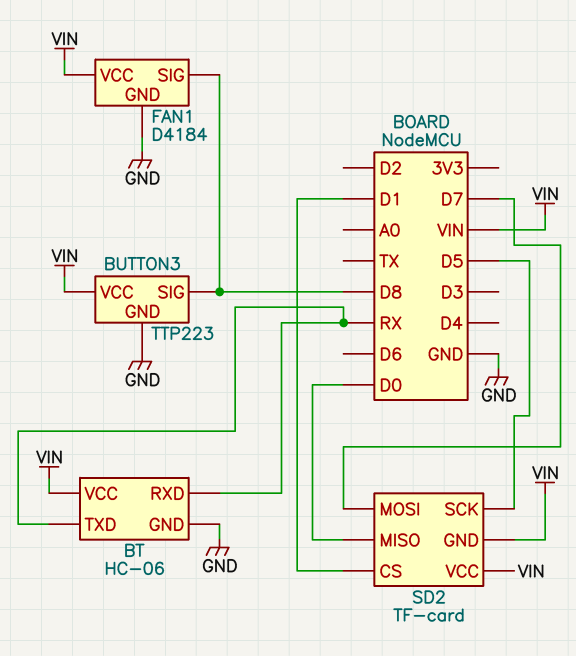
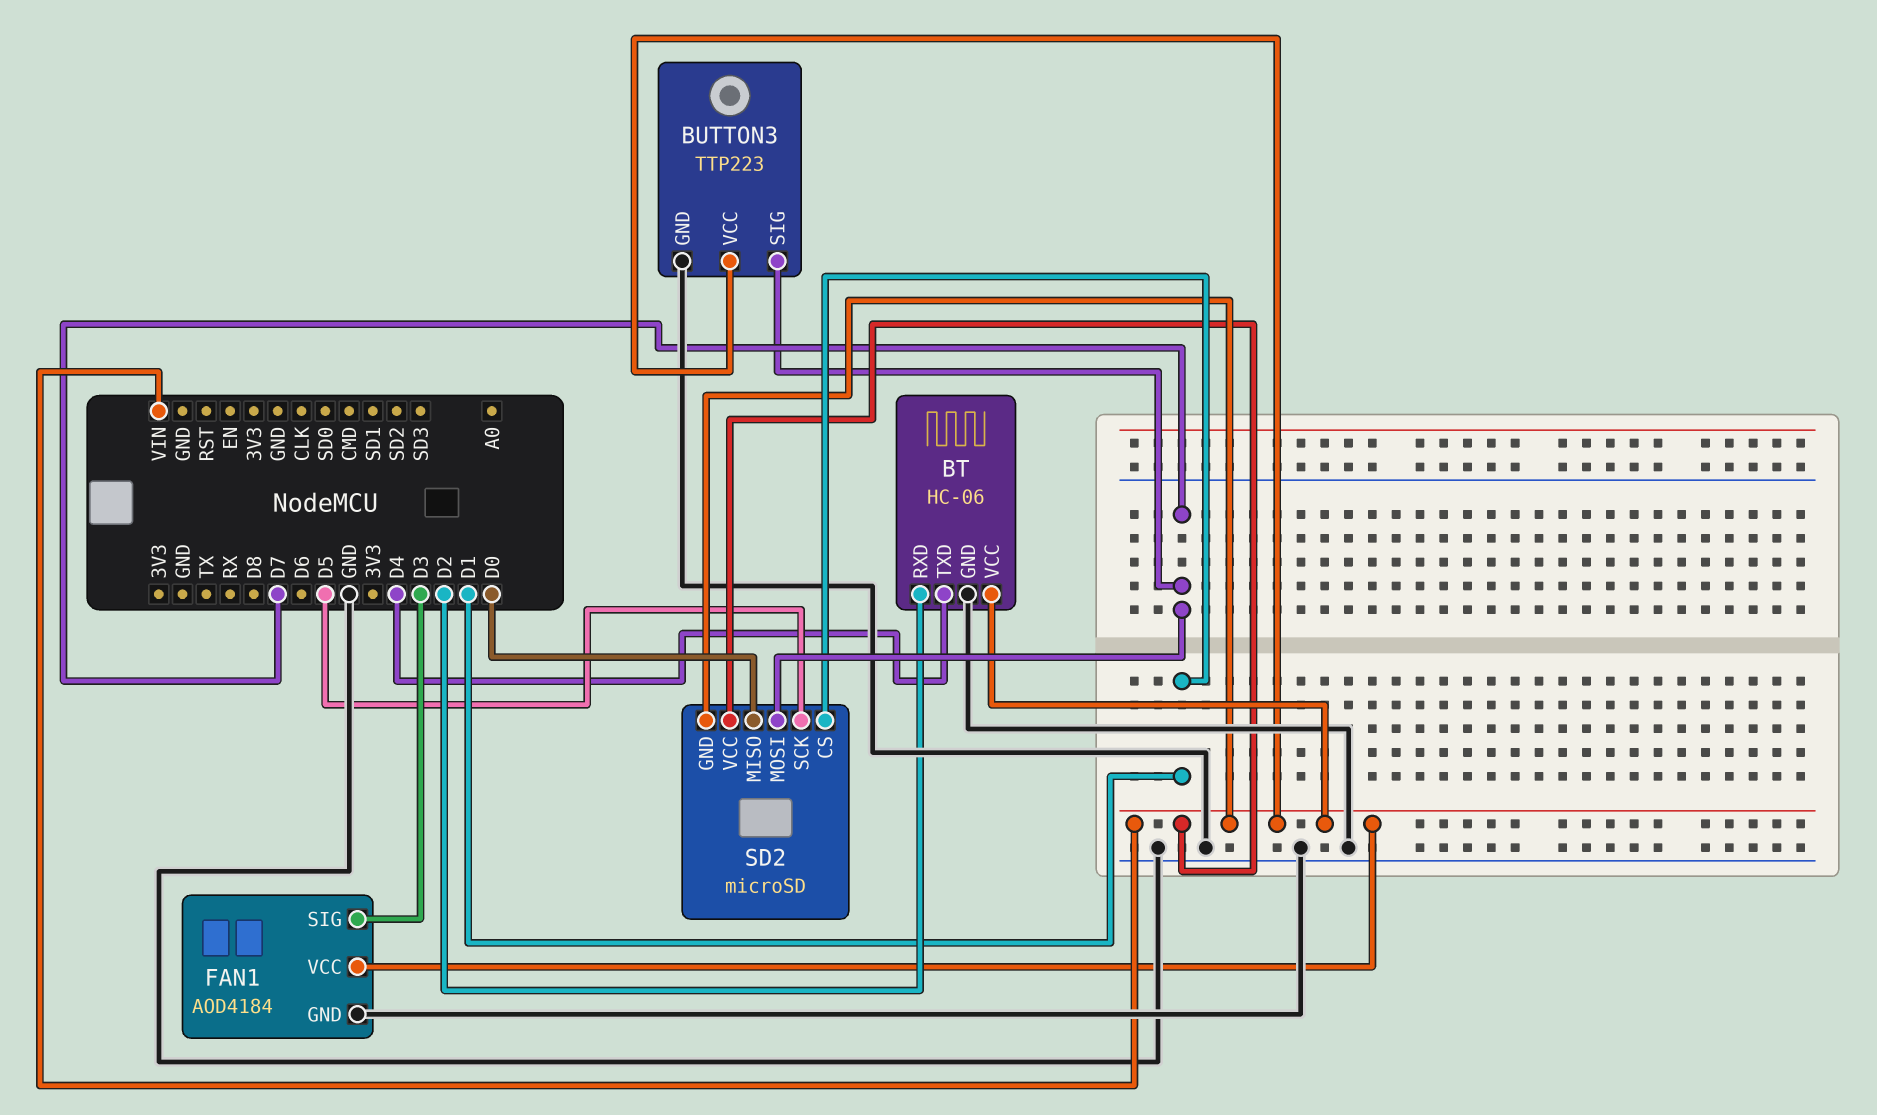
BT pin RXD: RX -> D2
BT pin TXD: RX -> D4
BUTTON3 pin SIG: D8 -> D7
FAN1: D4184 -> AOD4184
FAN1 pin SIG: D8 -> D3
SD2: TF-card -> microSD

